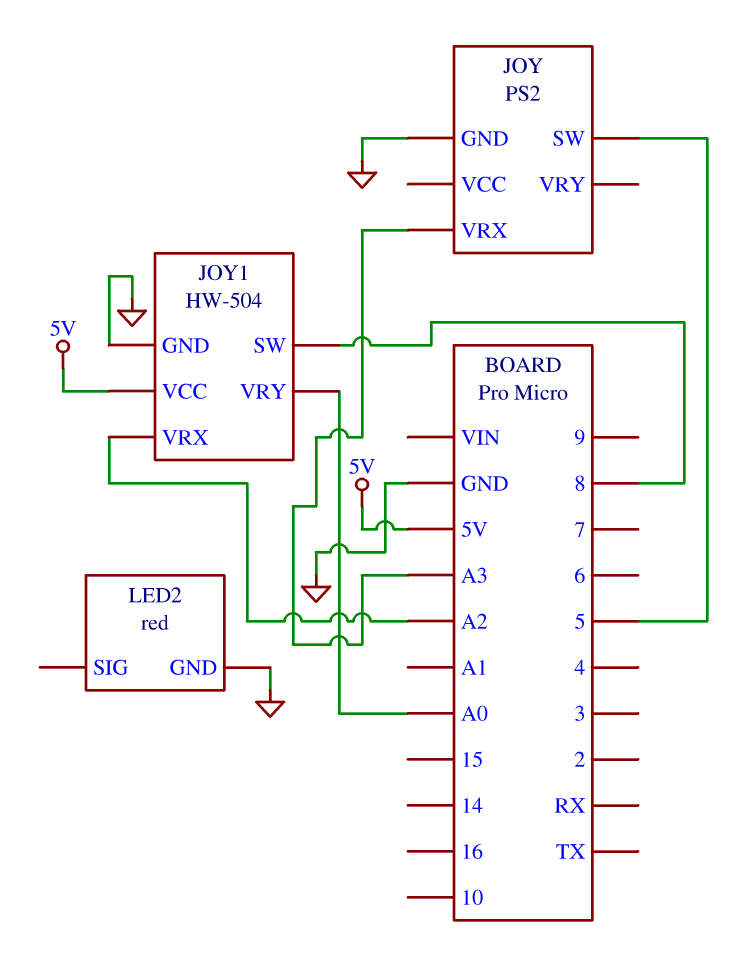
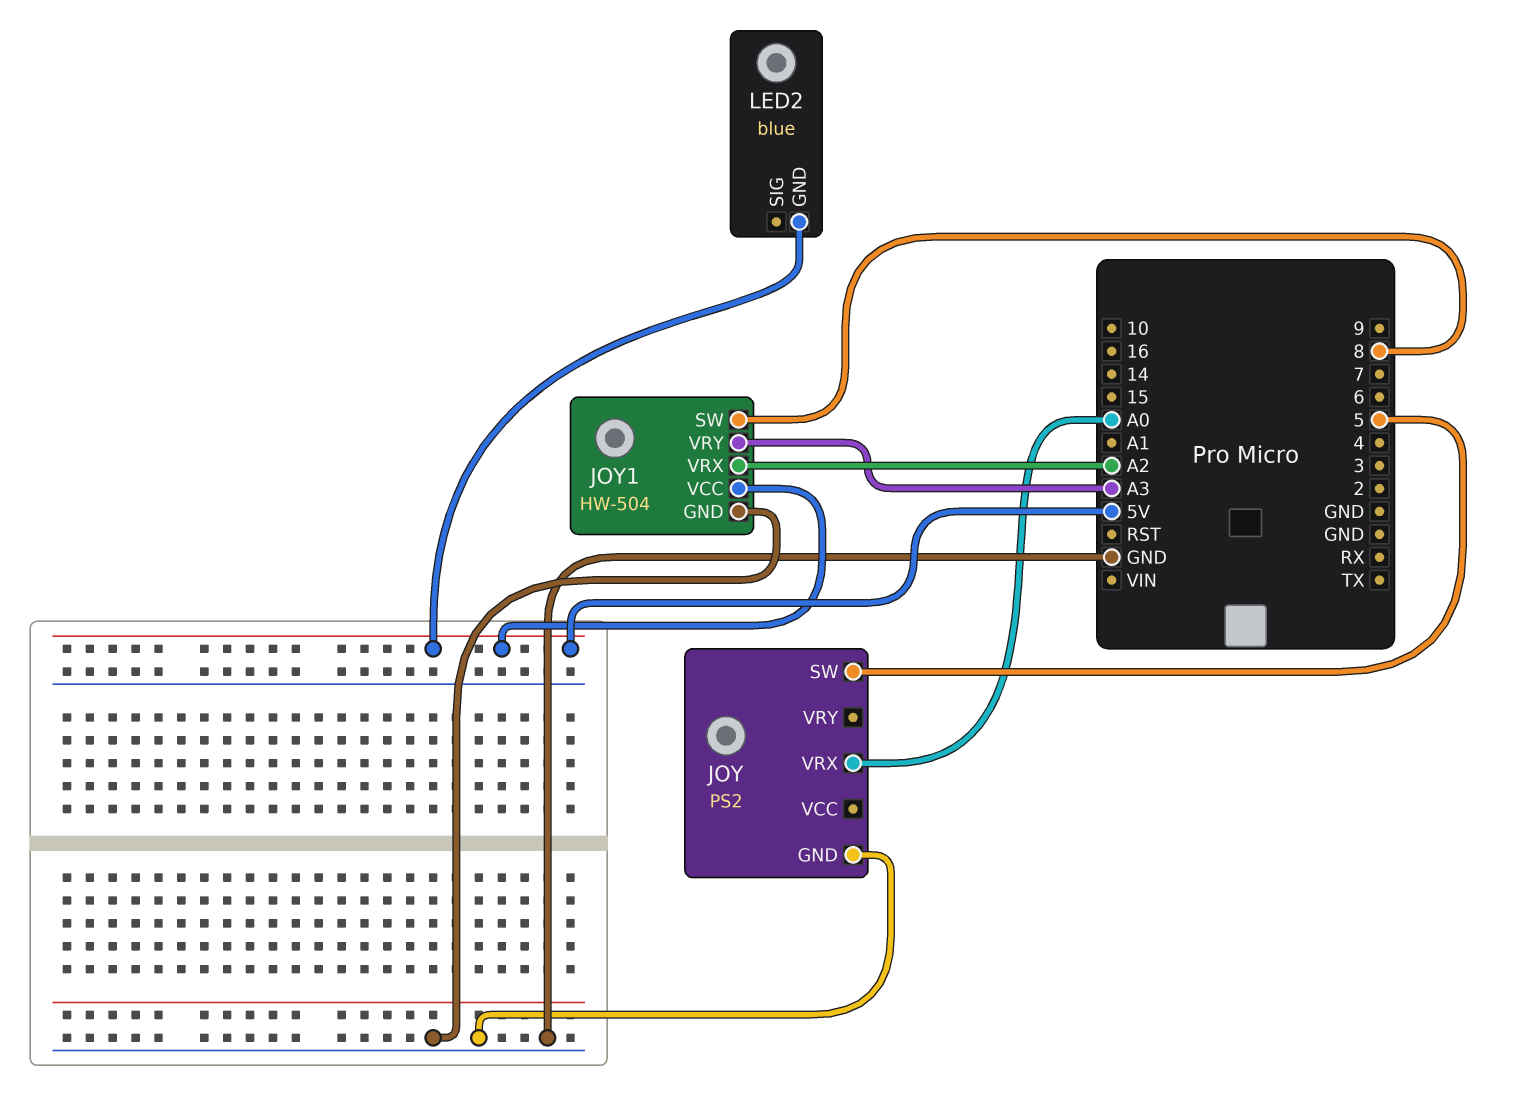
JOY pin VRX: A3 -> A0
JOY1 pin VRY: A0 -> A3
LED2: red -> blue
LED2 pin GND: GND -> 5V

